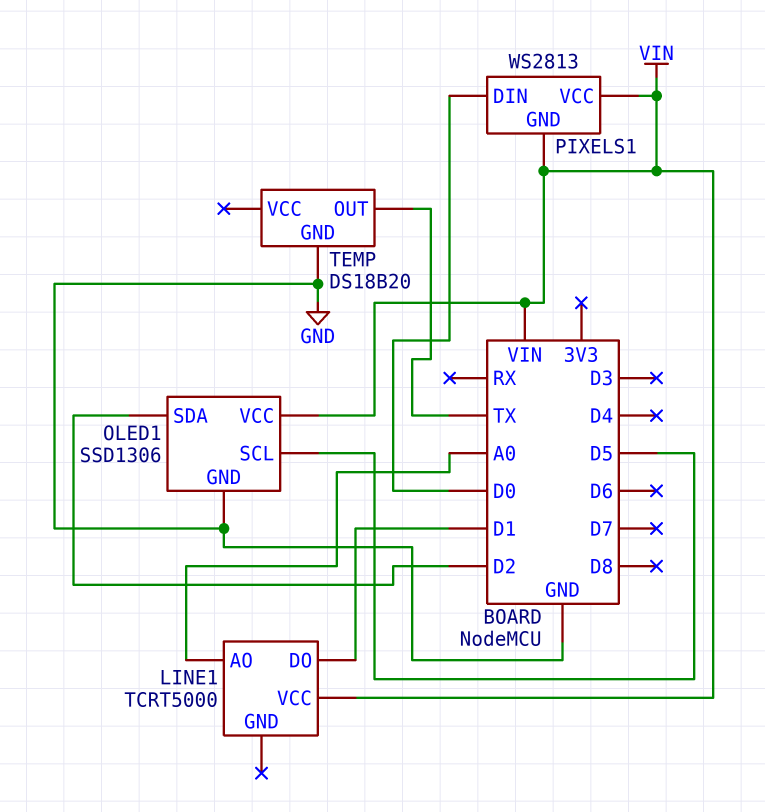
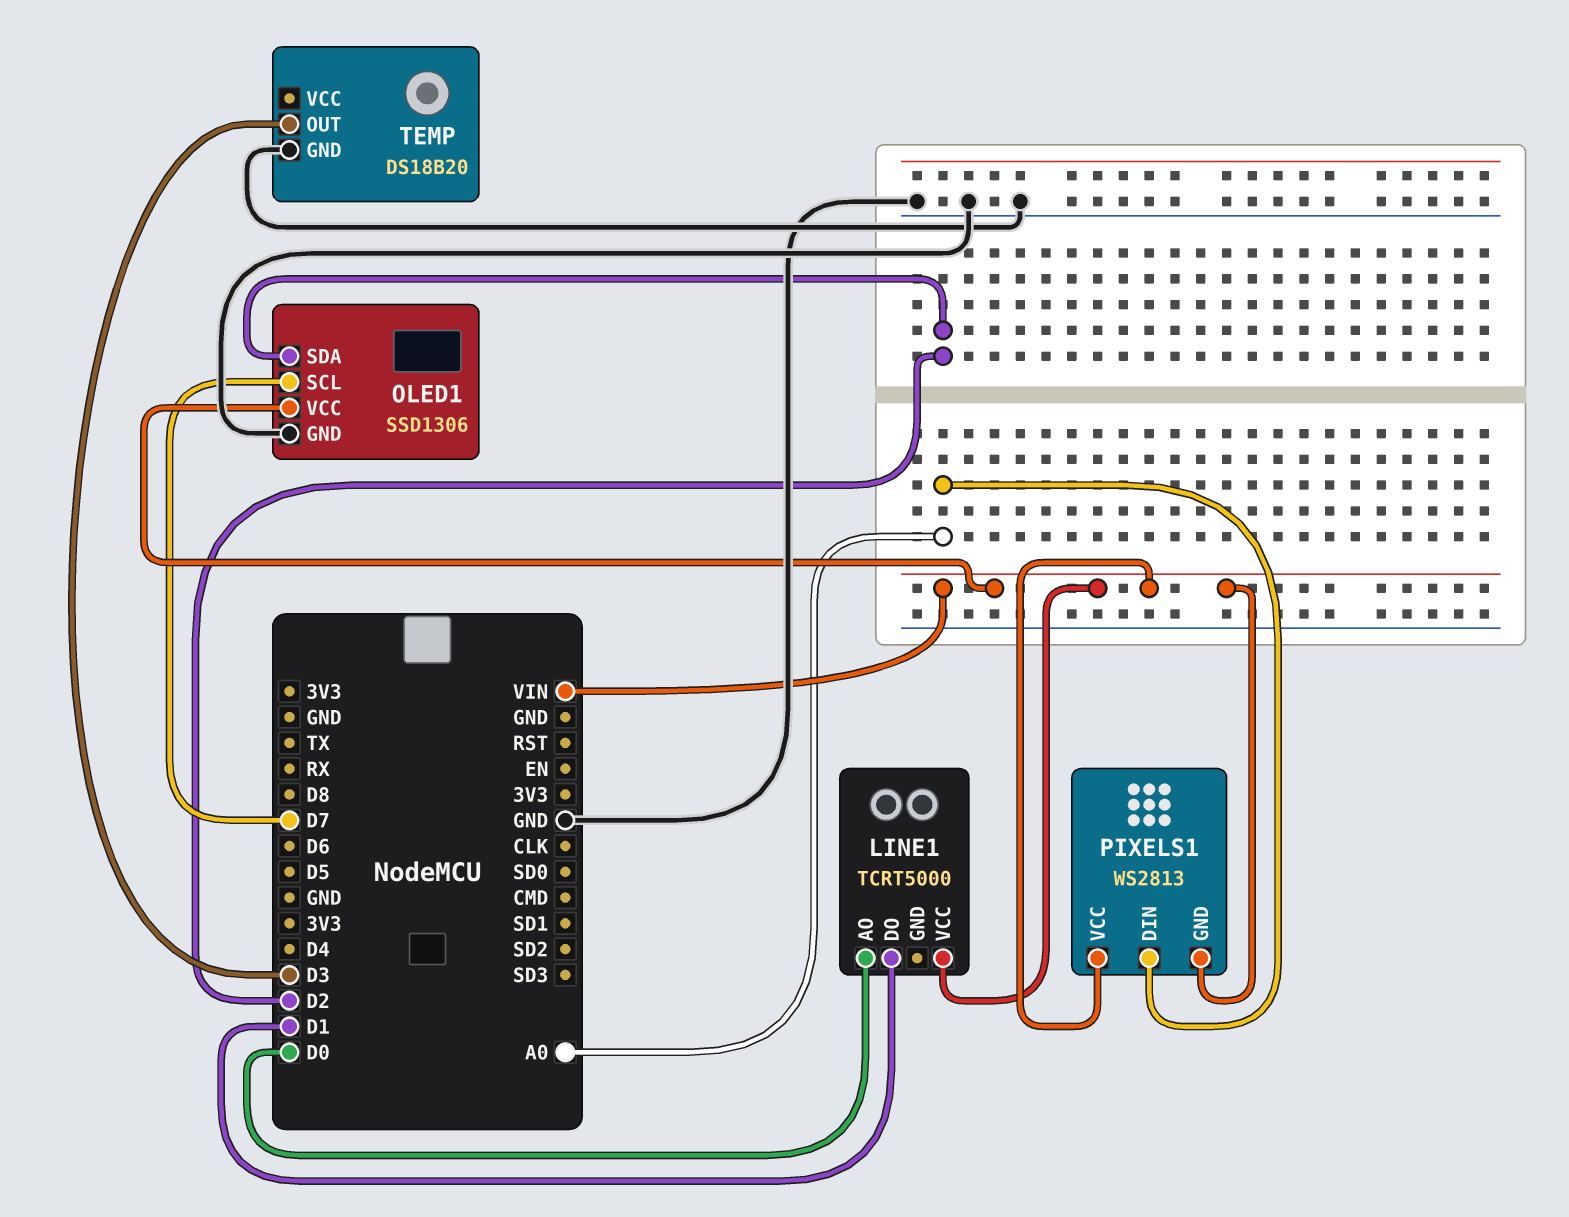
LINE1 pin AO: A0 -> D0
OLED1 pin SCL: D5 -> D7
PIXELS1 pin DIN: D0 -> A0
TEMP pin OUT: TX -> D3

